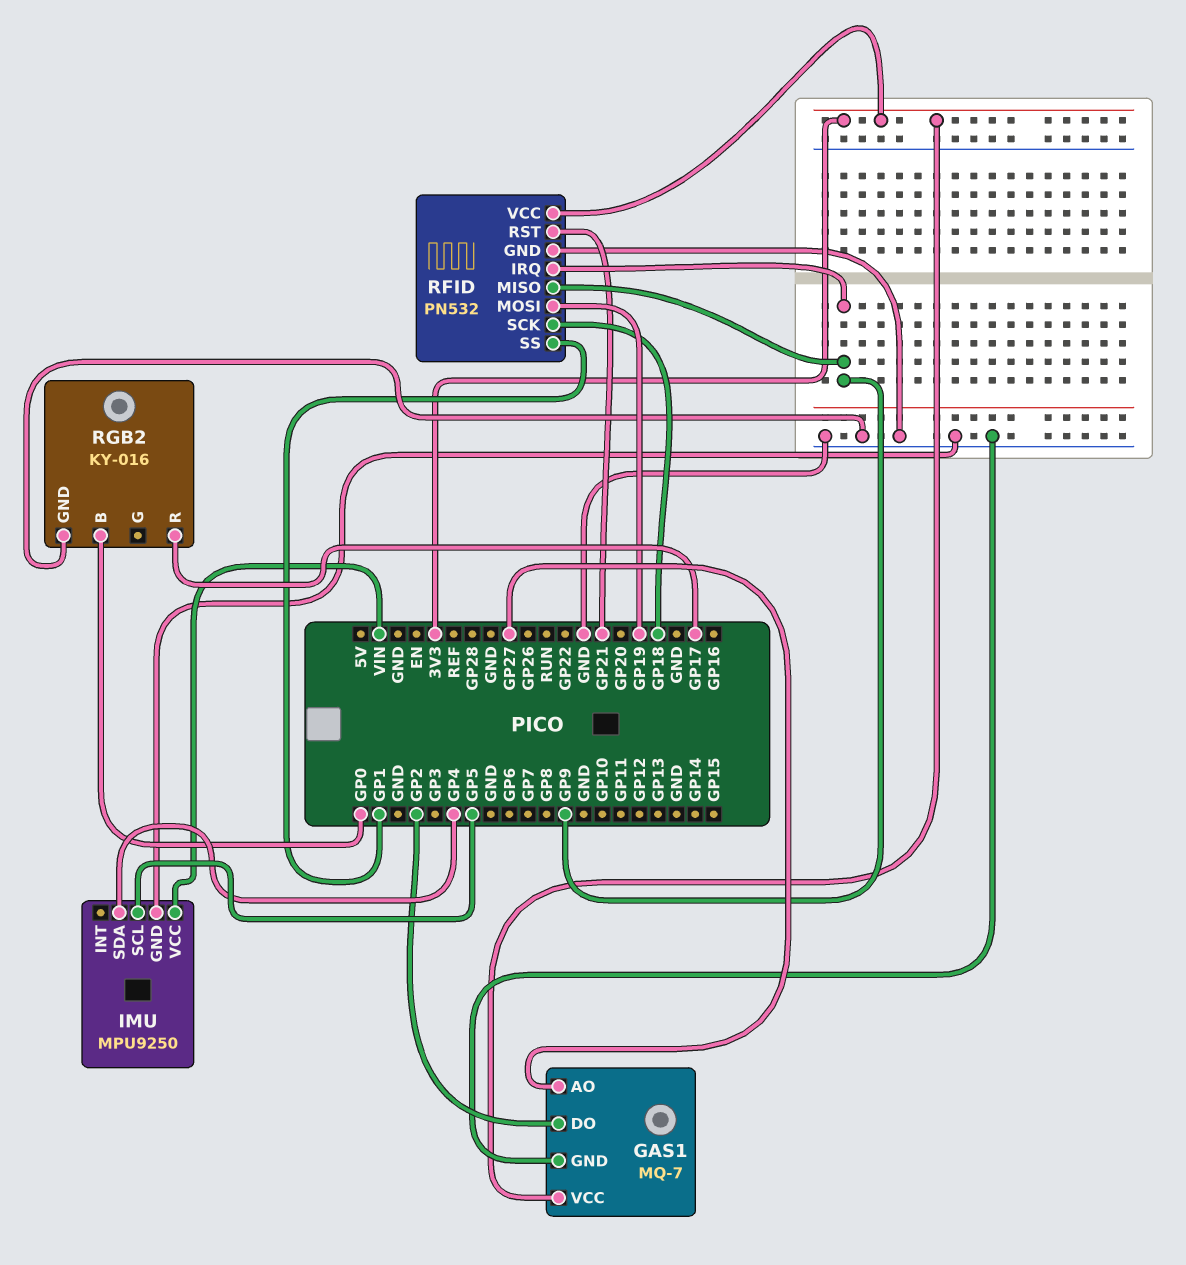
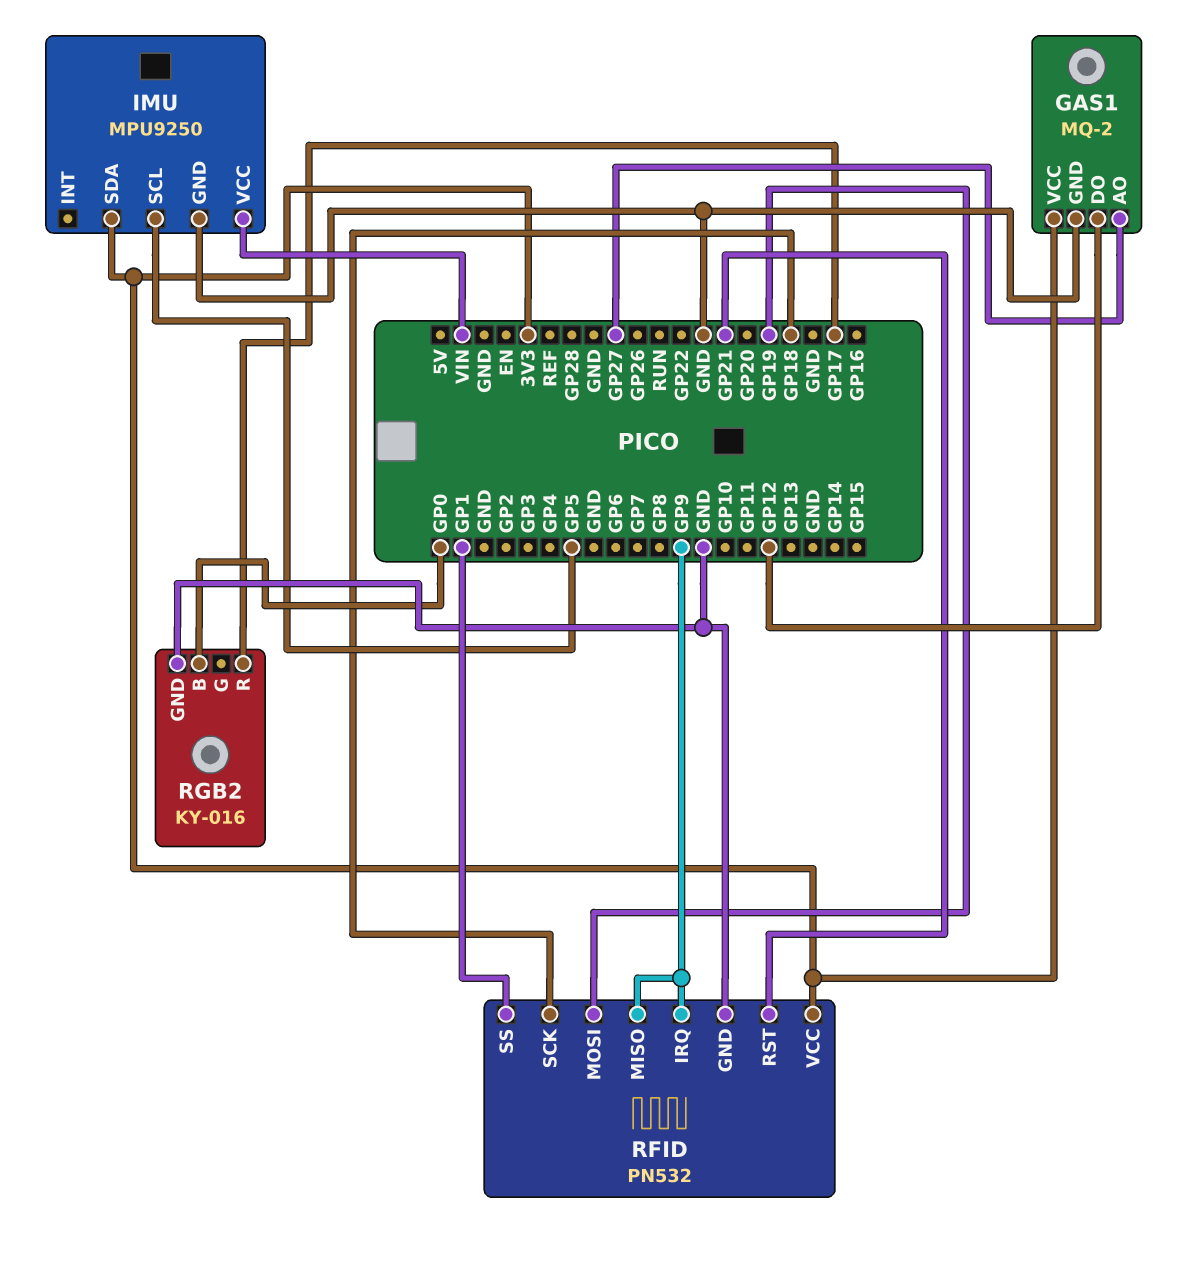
GAS1: MQ-7 -> MQ-2
GAS1 pin DO: GP2 -> GP12
IMU pin SDA: GP4 -> 3V3

